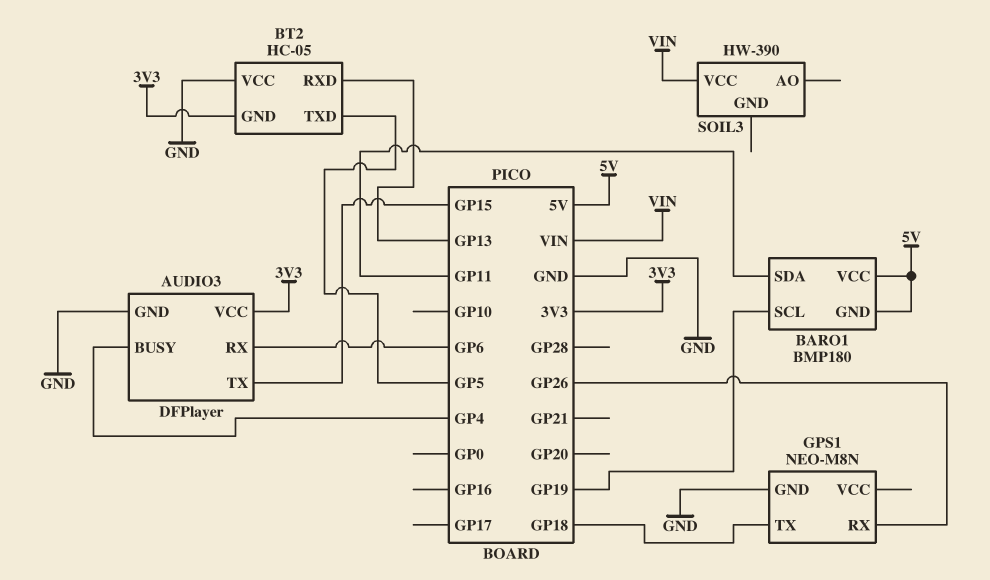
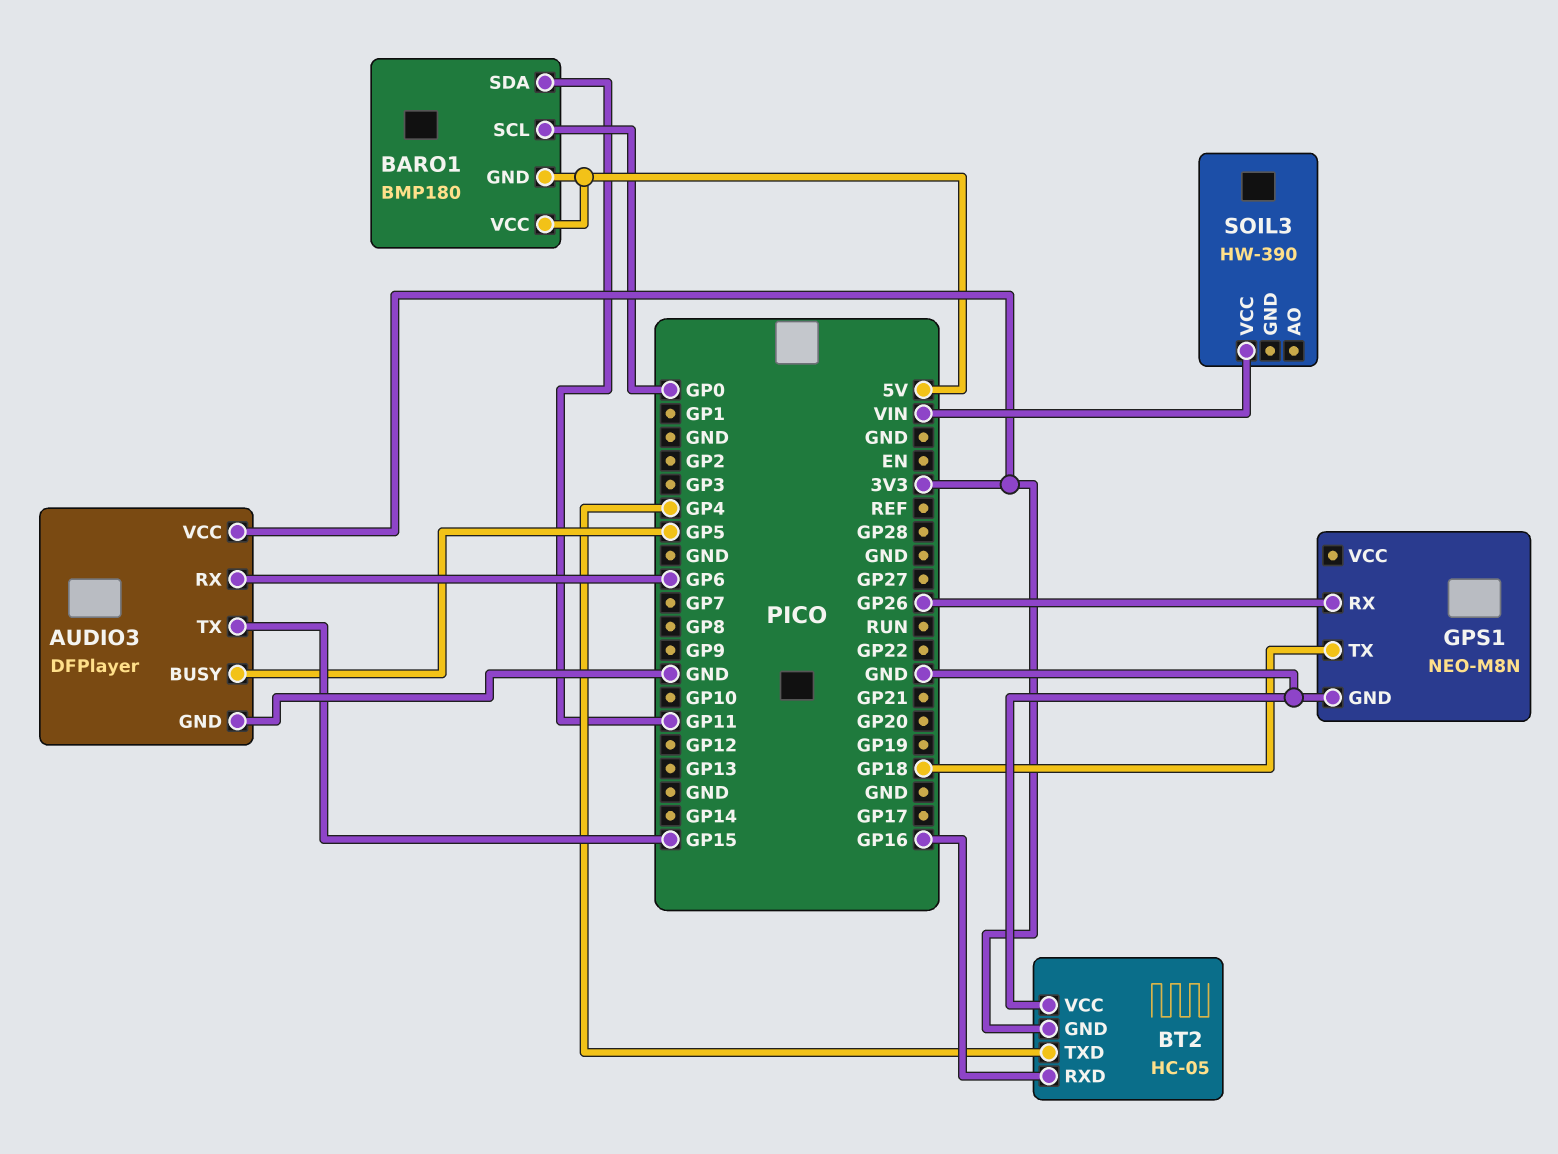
AUDIO3 pin BUSY: GP4 -> GP5
BARO1 pin SCL: GP19 -> GP0
BT2 pin RXD: GP13 -> GP16
BT2 pin TXD: GP5 -> GP4

